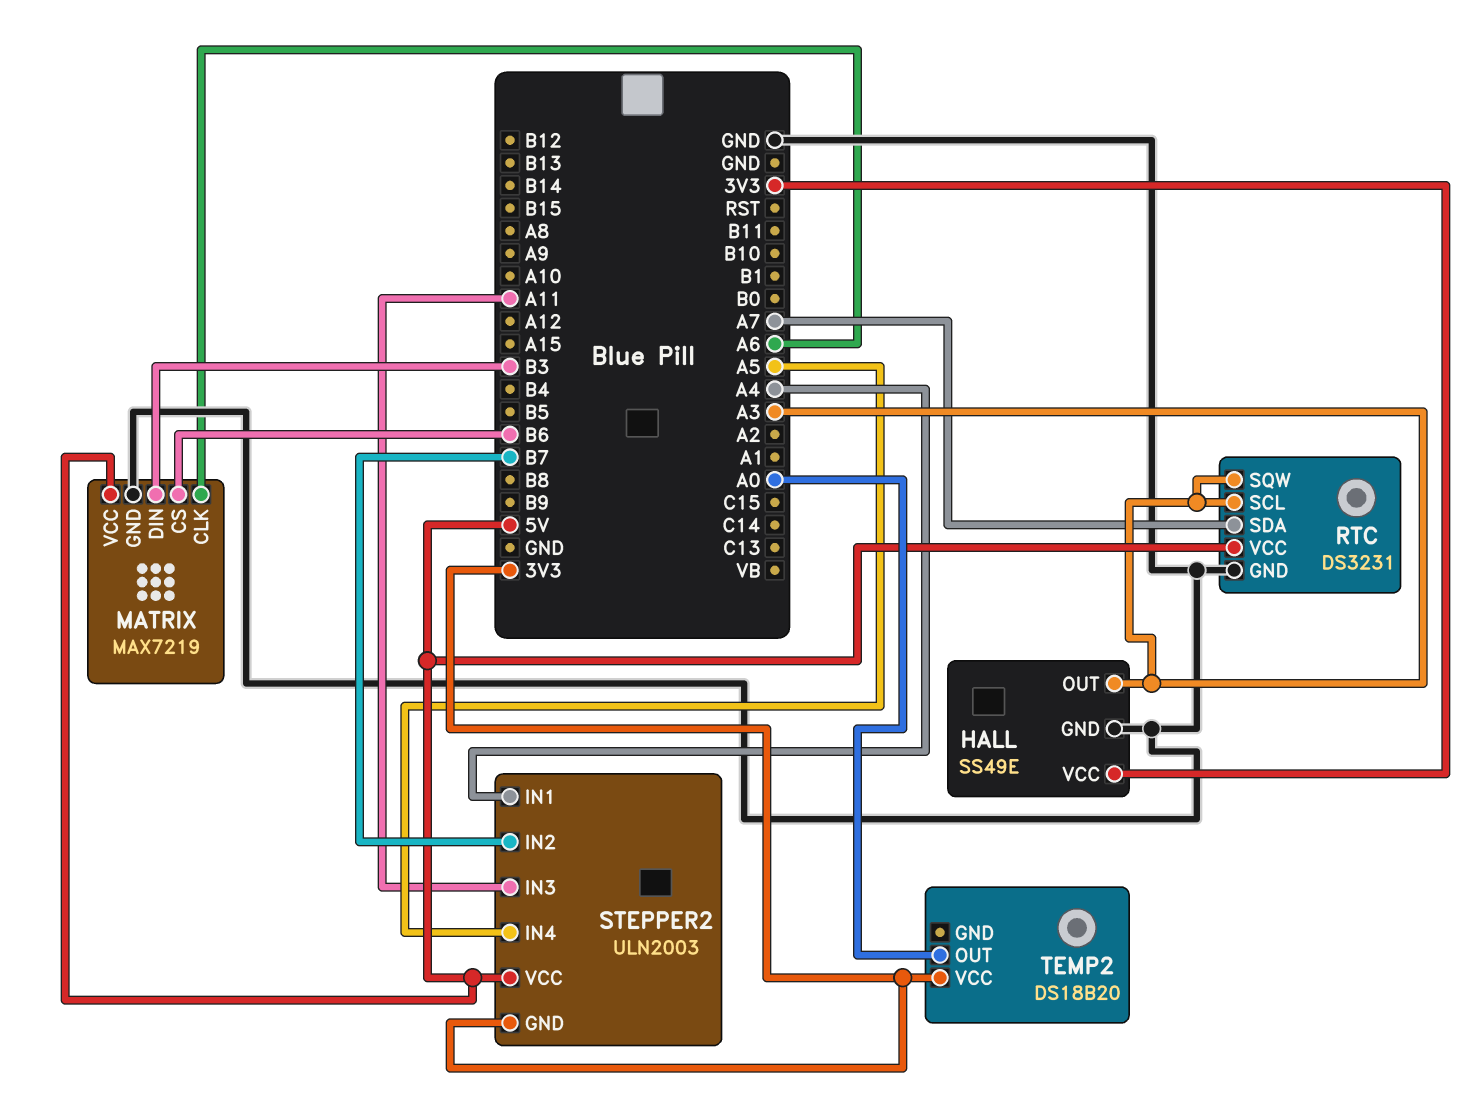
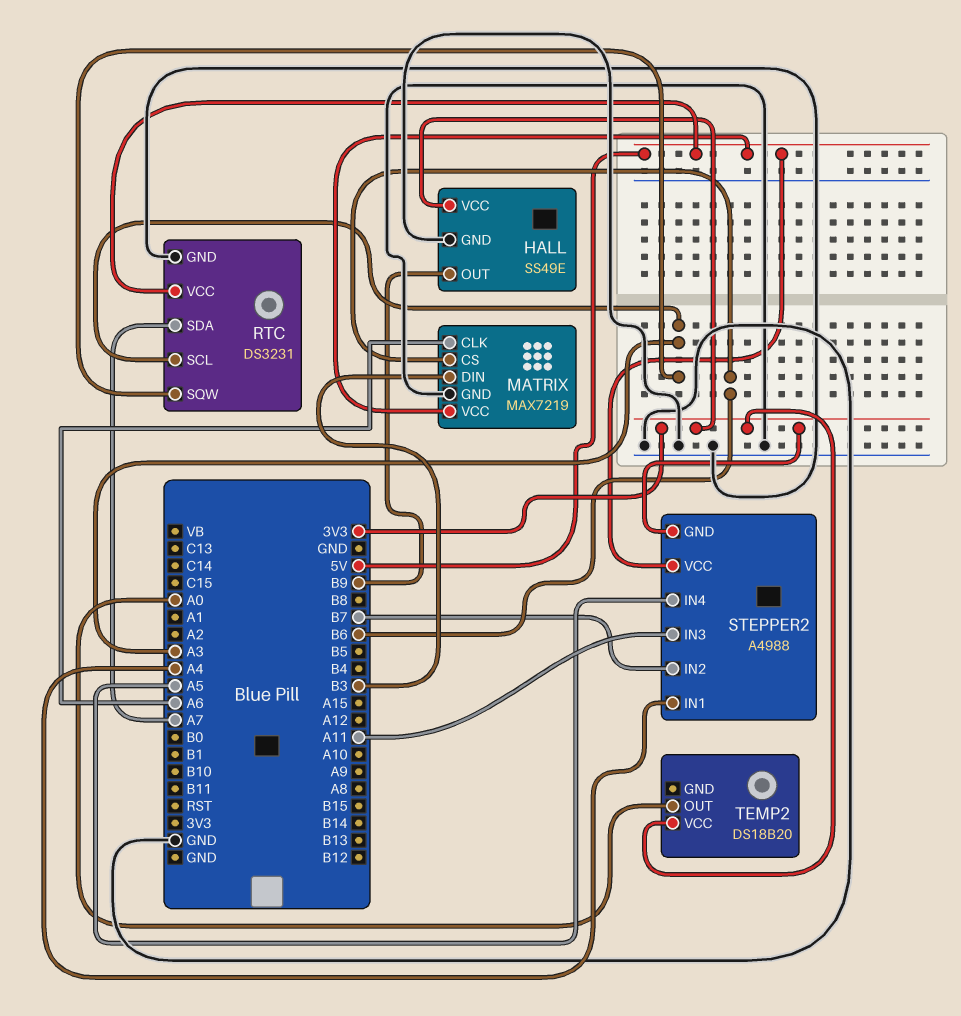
HALL pin OUT: A3 -> B9
STEPPER2: ULN2003 -> A4988

